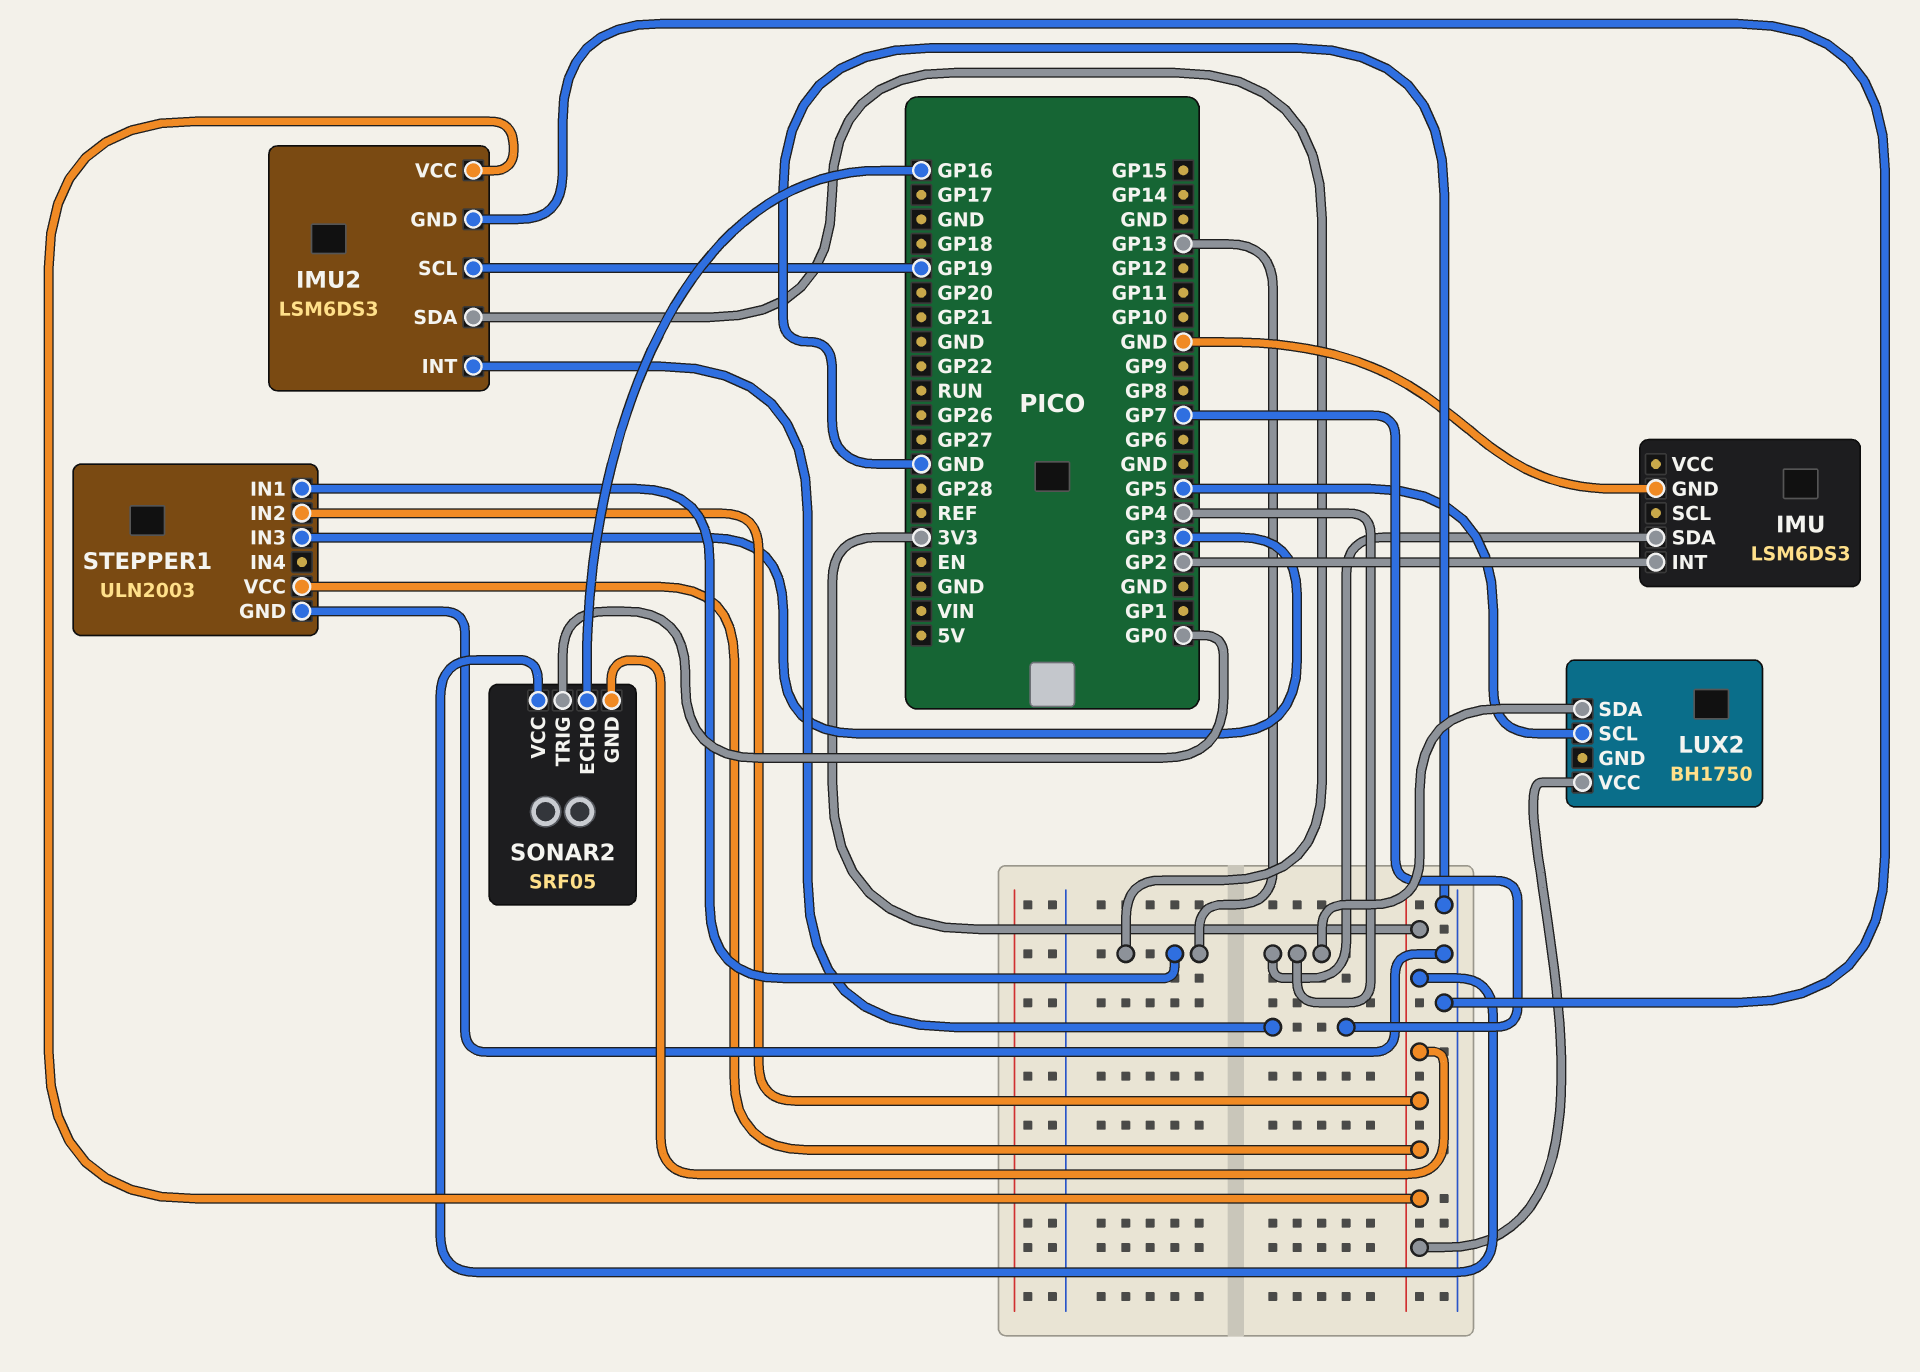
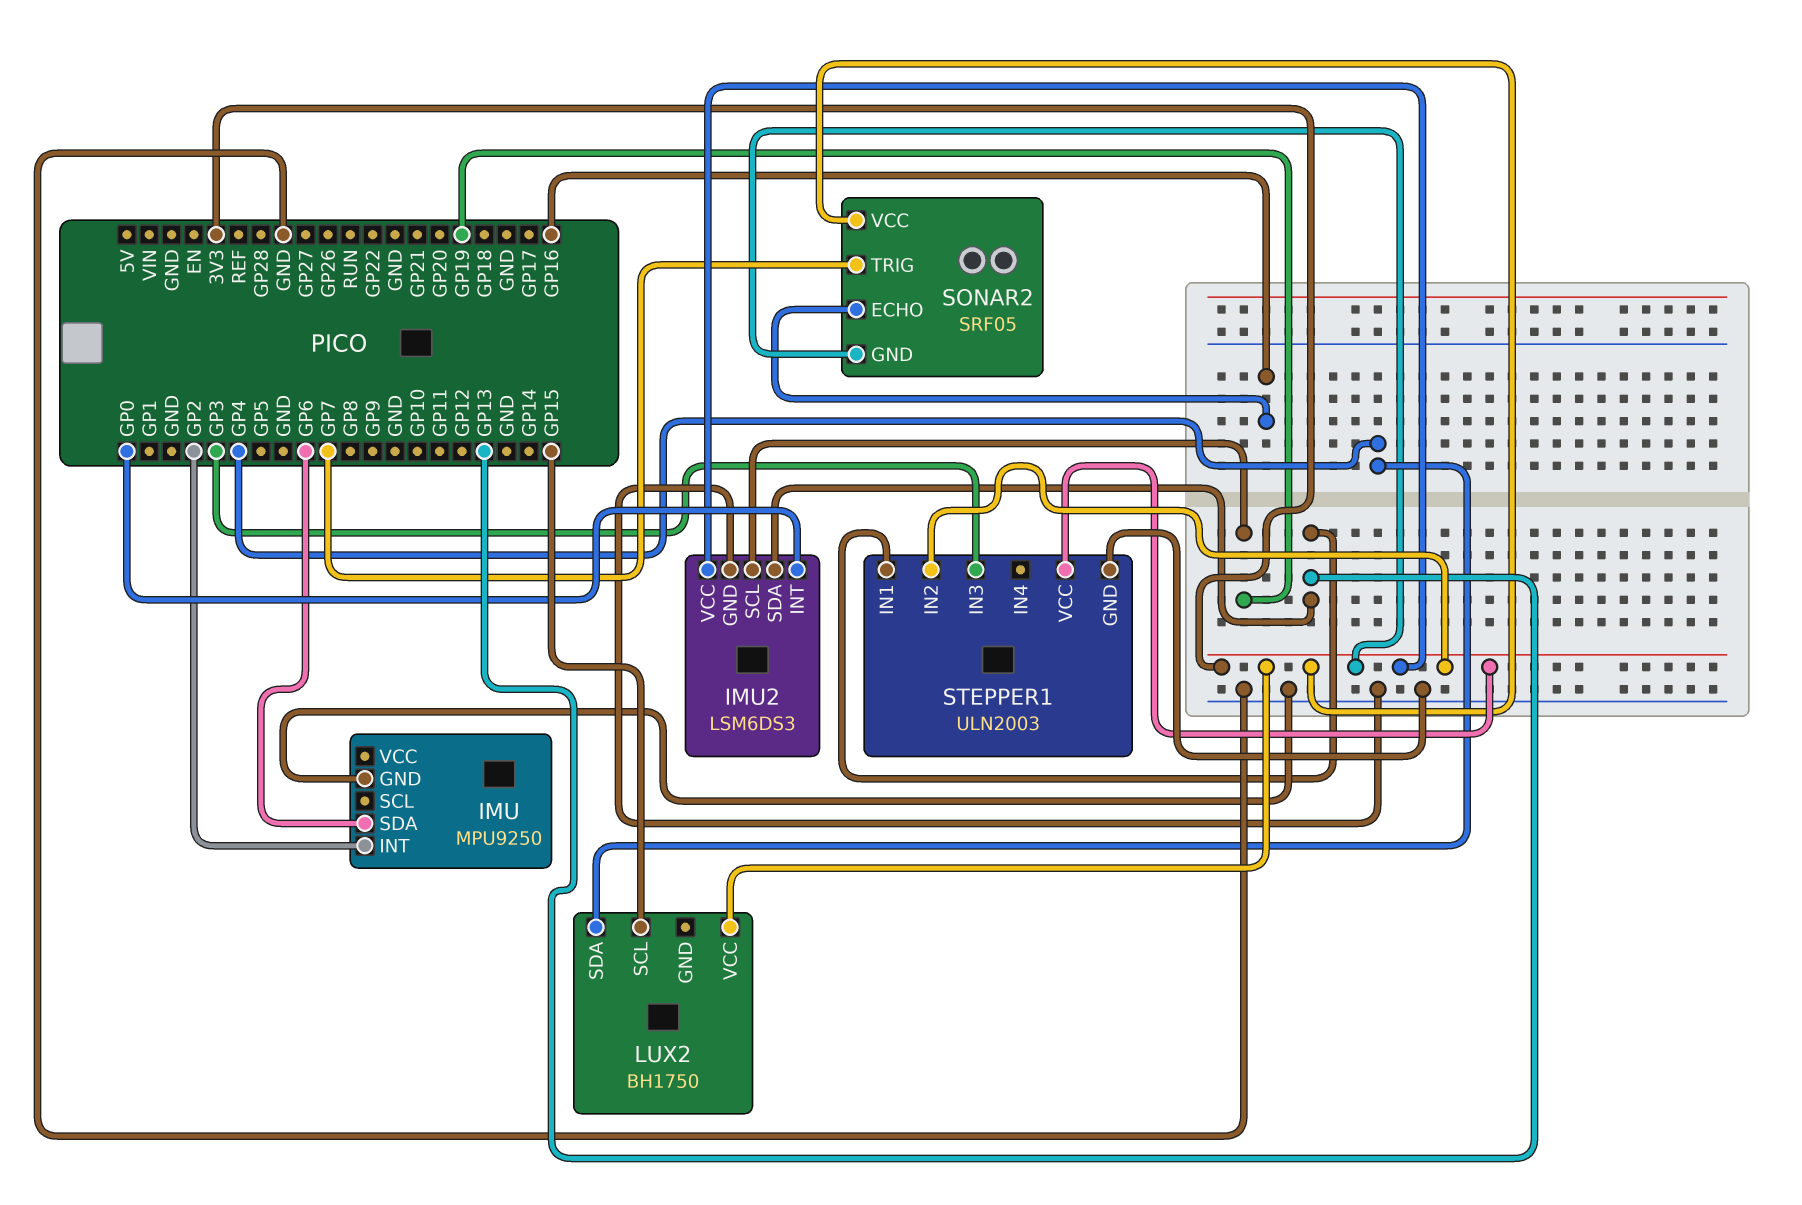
IMU: LSM6DS3 -> MPU9250
IMU pin SDA: GP4 -> GP6
IMU2 pin INT: GP7 -> GP0
LUX2 pin SCL: GP5 -> GP15
SONAR2 pin TRIG: GP0 -> GP7

